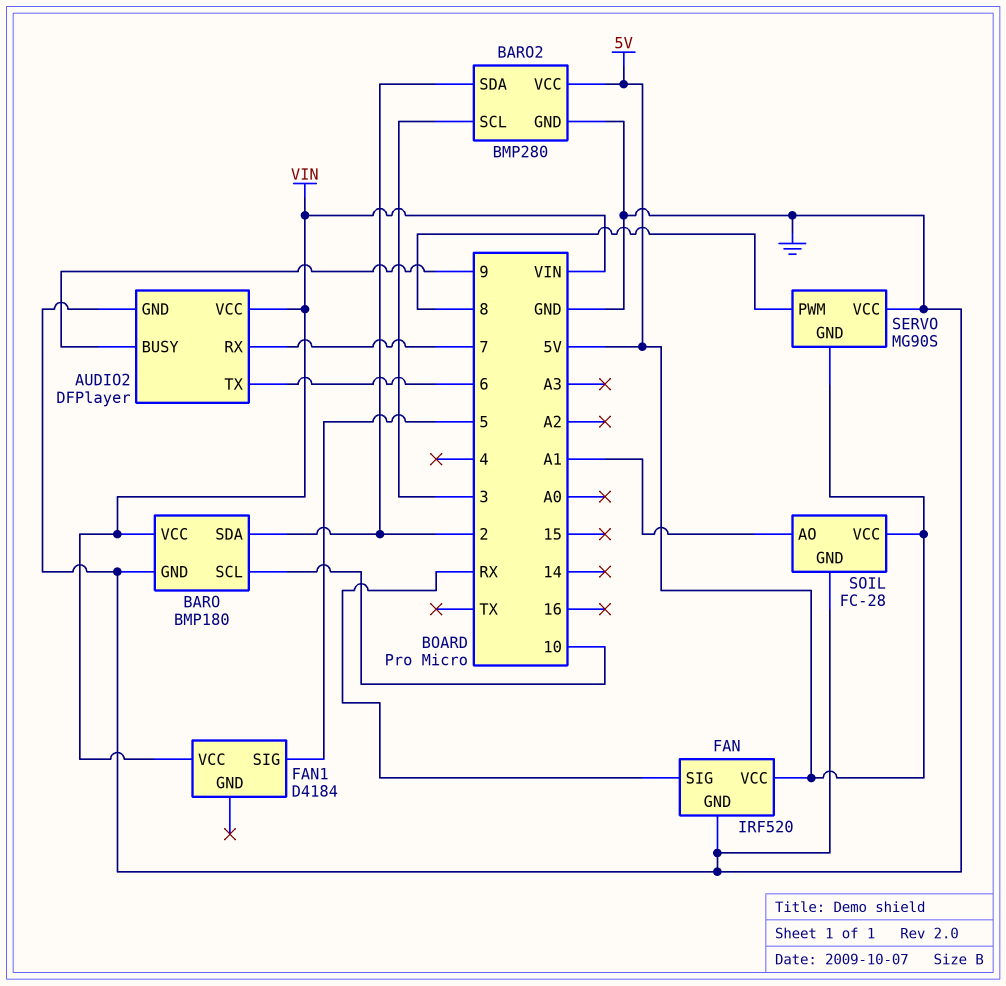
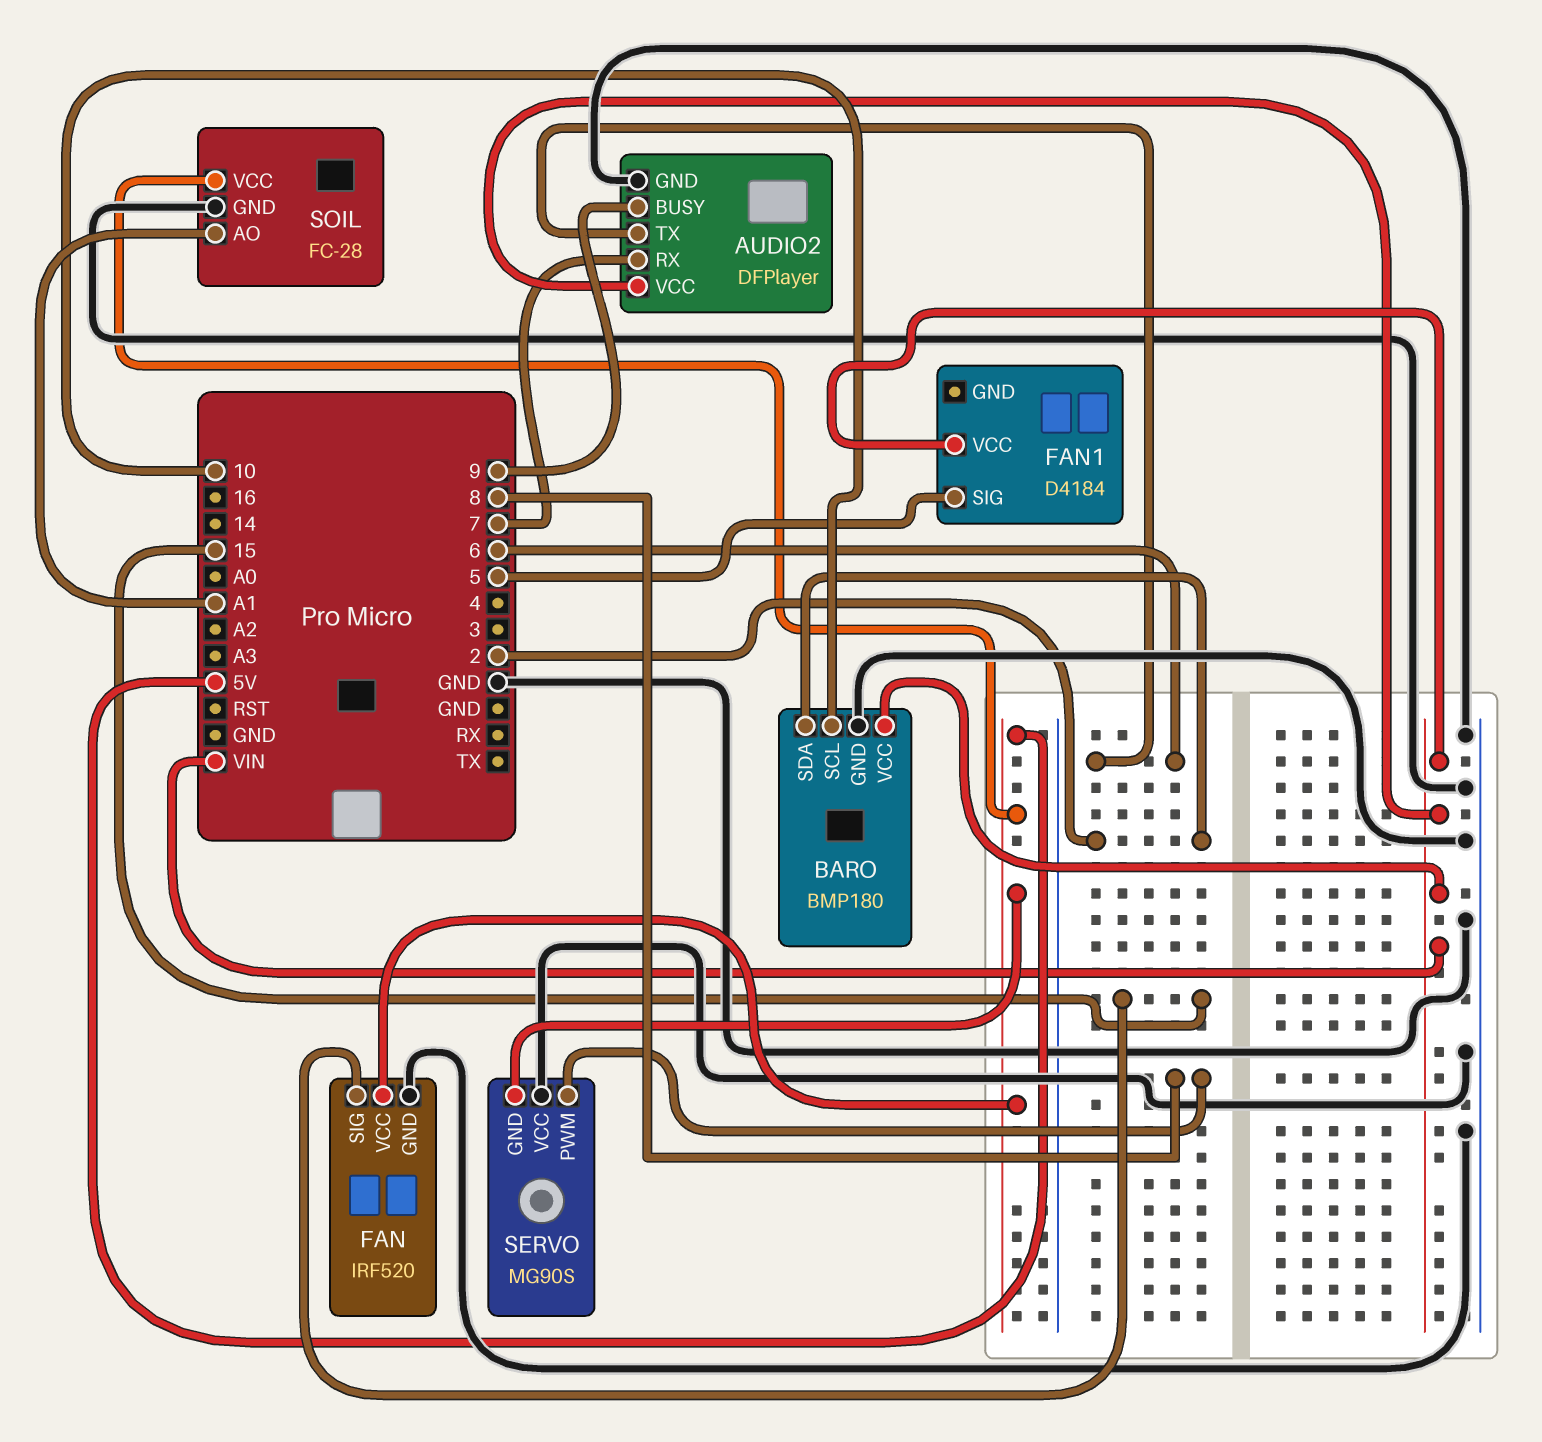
BARO2: BMP280 -> none
BARO2 pin GND: GND -> none
BARO2 pin SCL: 3 -> none
BARO2 pin SDA: 2 -> none
BARO2 pin VCC: 5V -> none
FAN pin SIG: RX -> 15

